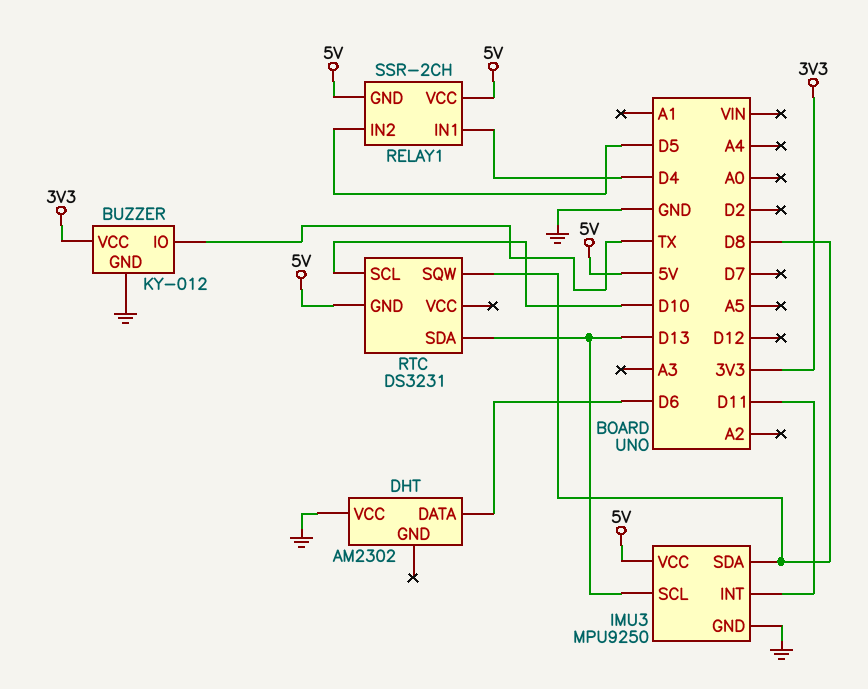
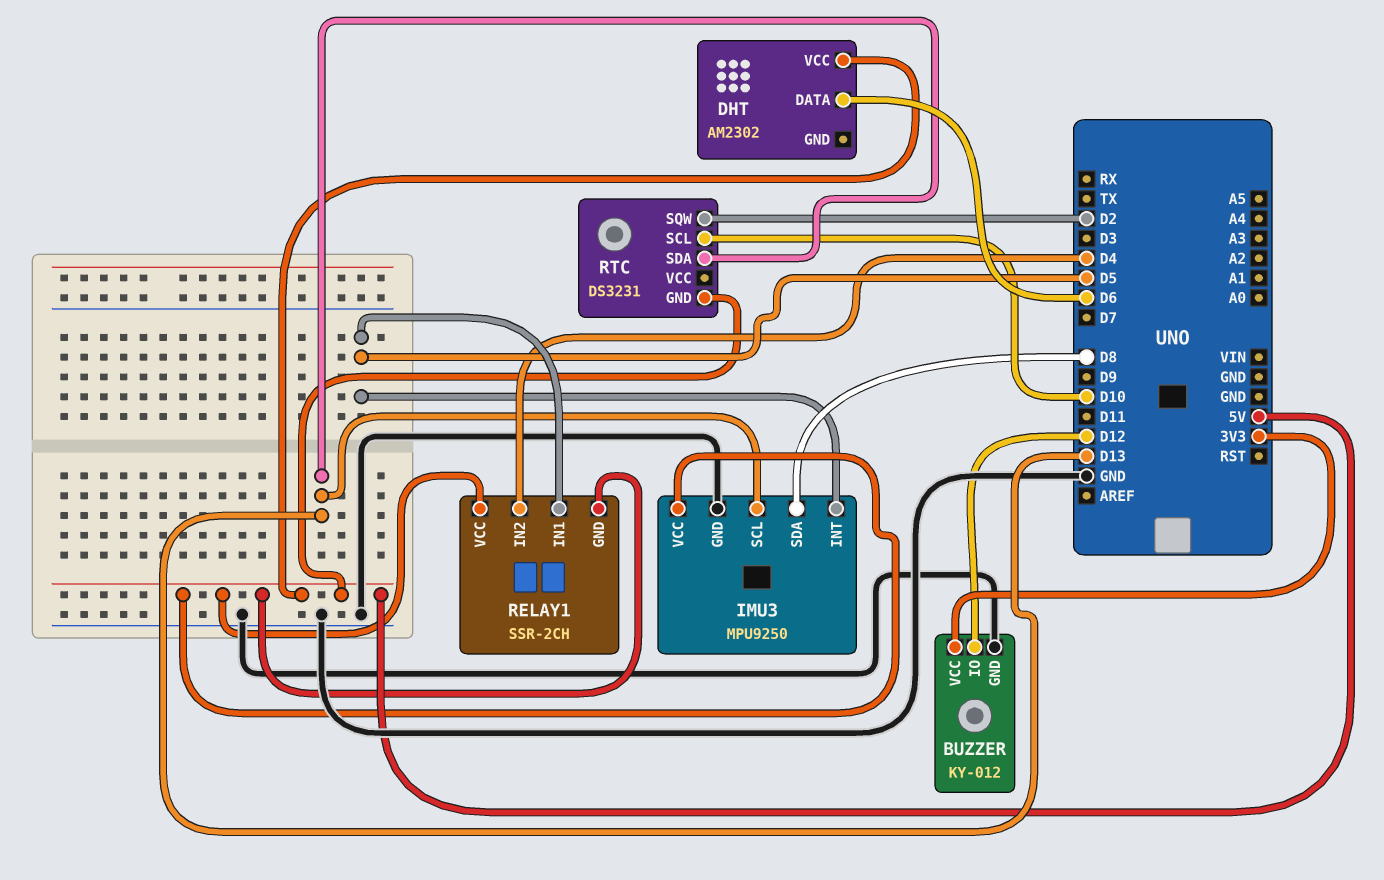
BUZZER pin IO: TX -> D12
DHT pin VCC: GND -> 5V
IMU3 pin INT: D11 -> D5
RELAY1 pin IN1: D4 -> D5
RELAY1 pin IN2: D5 -> D4
RTC pin SQW: D8 -> D2

